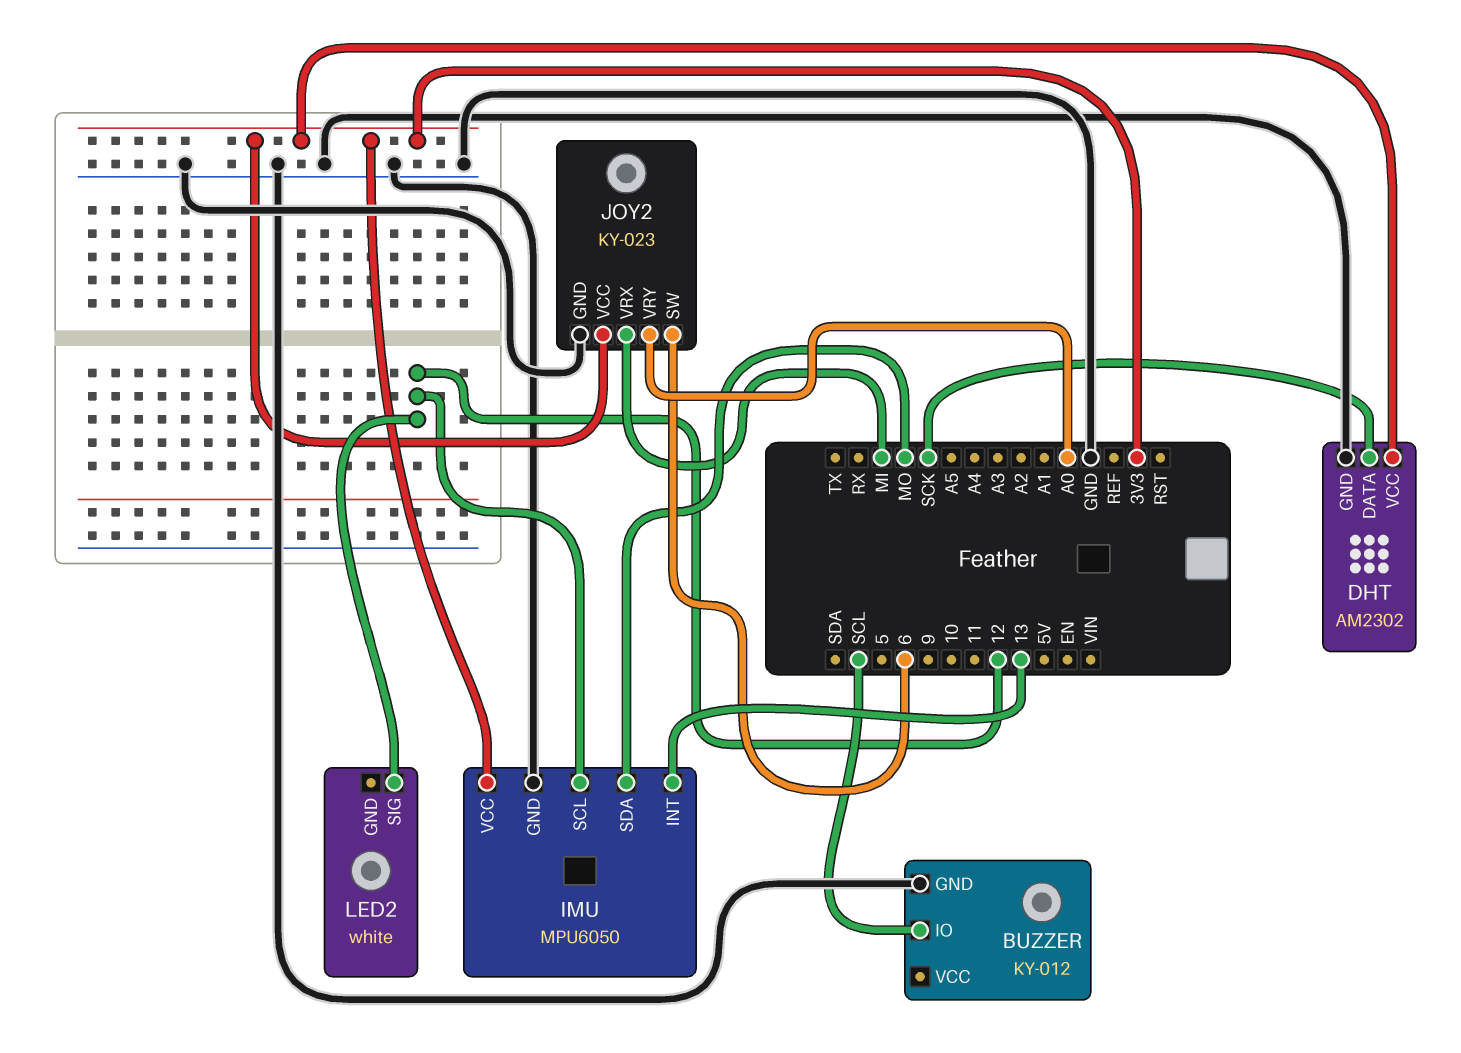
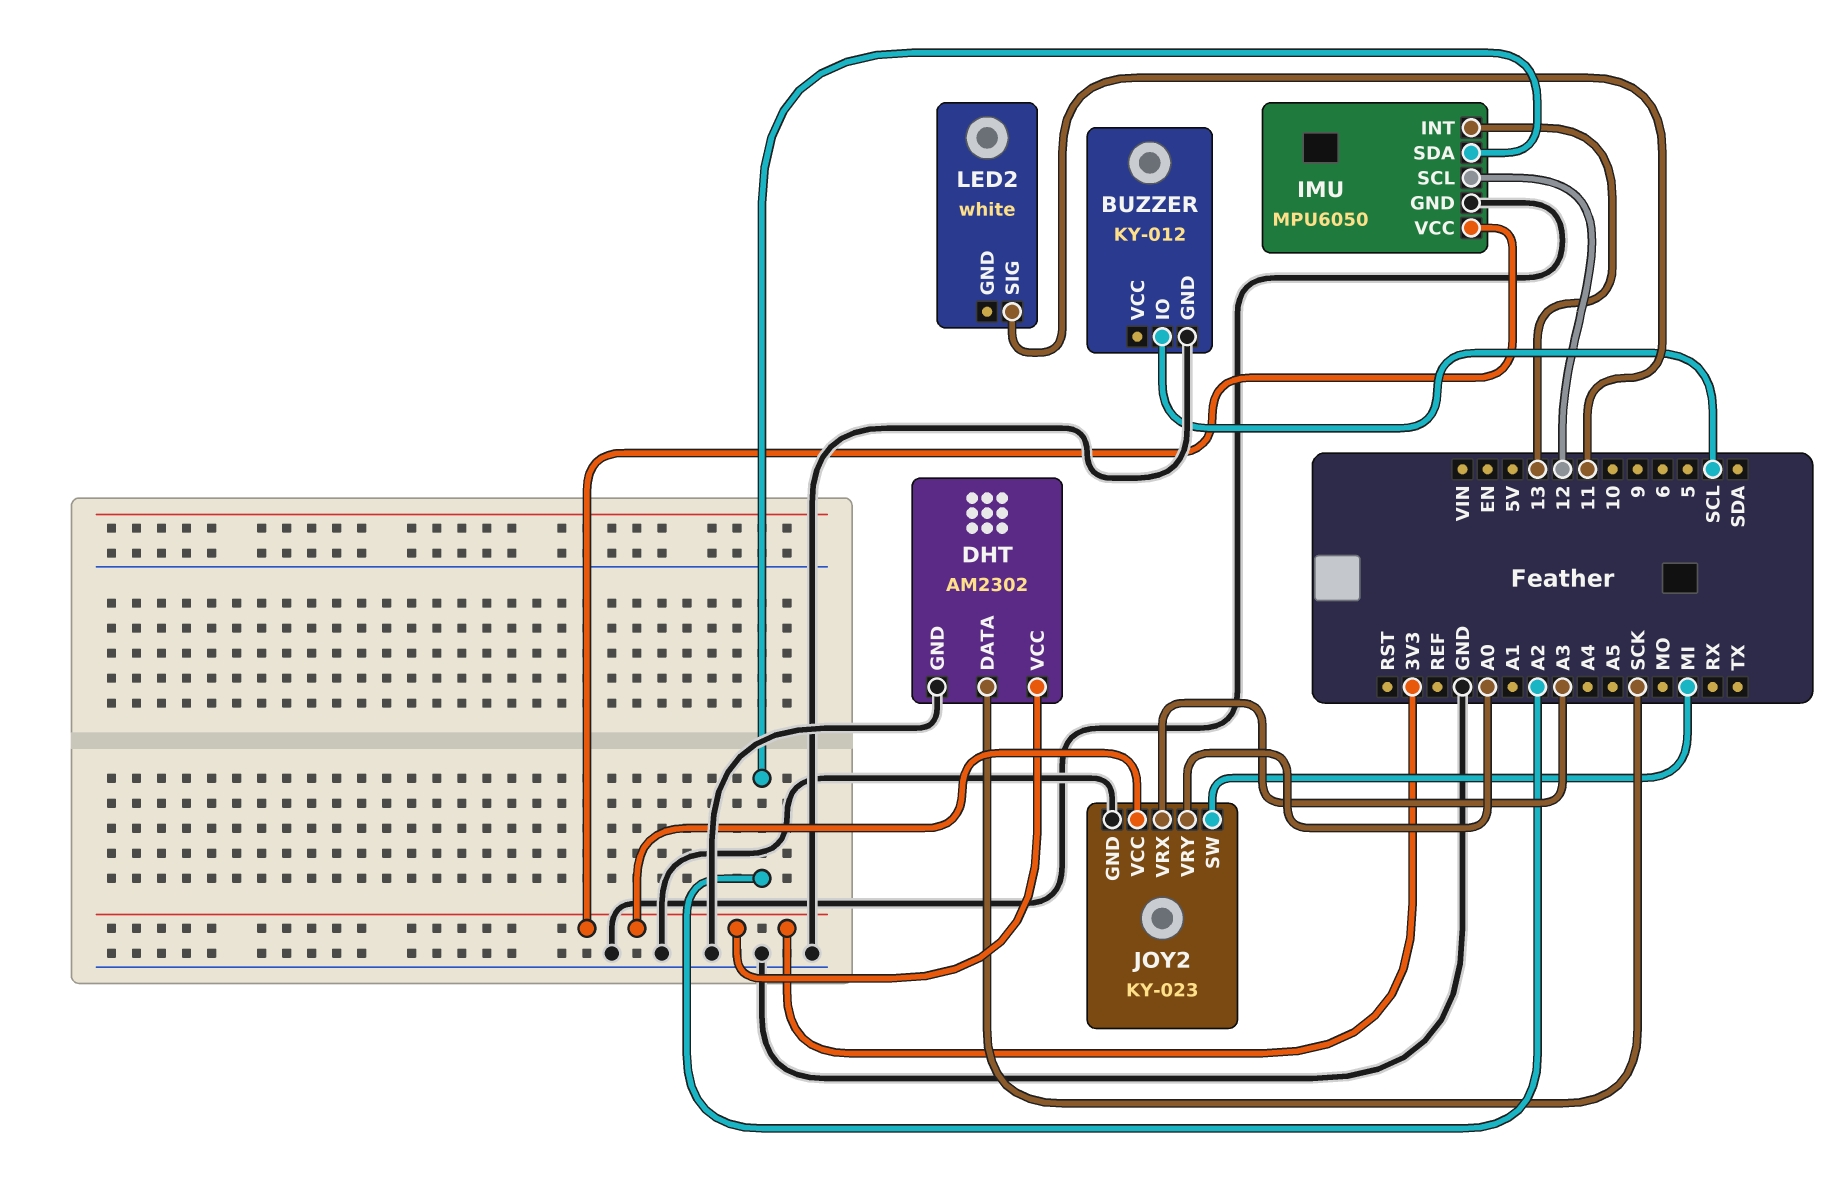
IMU pin SDA: MO -> A2
JOY2 pin SW: 6 -> MI
JOY2 pin VRX: MI -> A3
LED2 pin SIG: 12 -> 11

